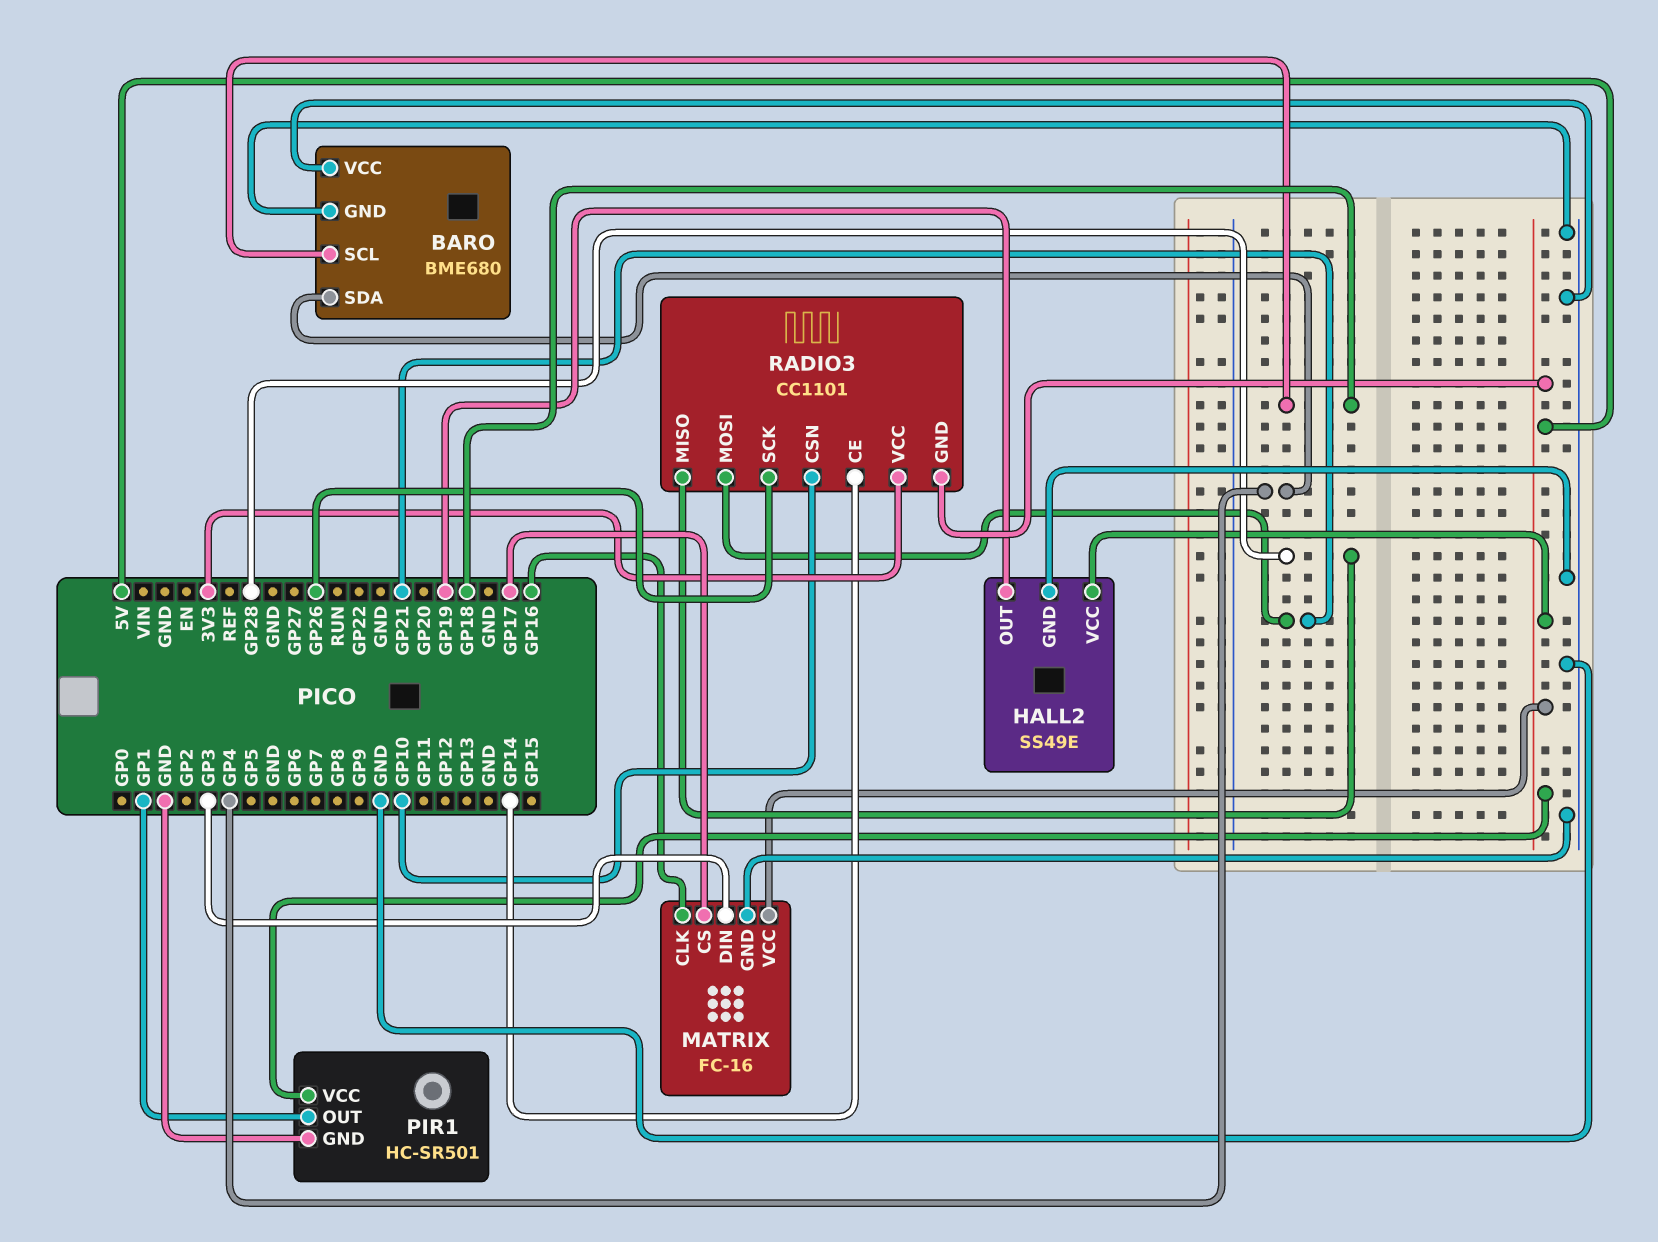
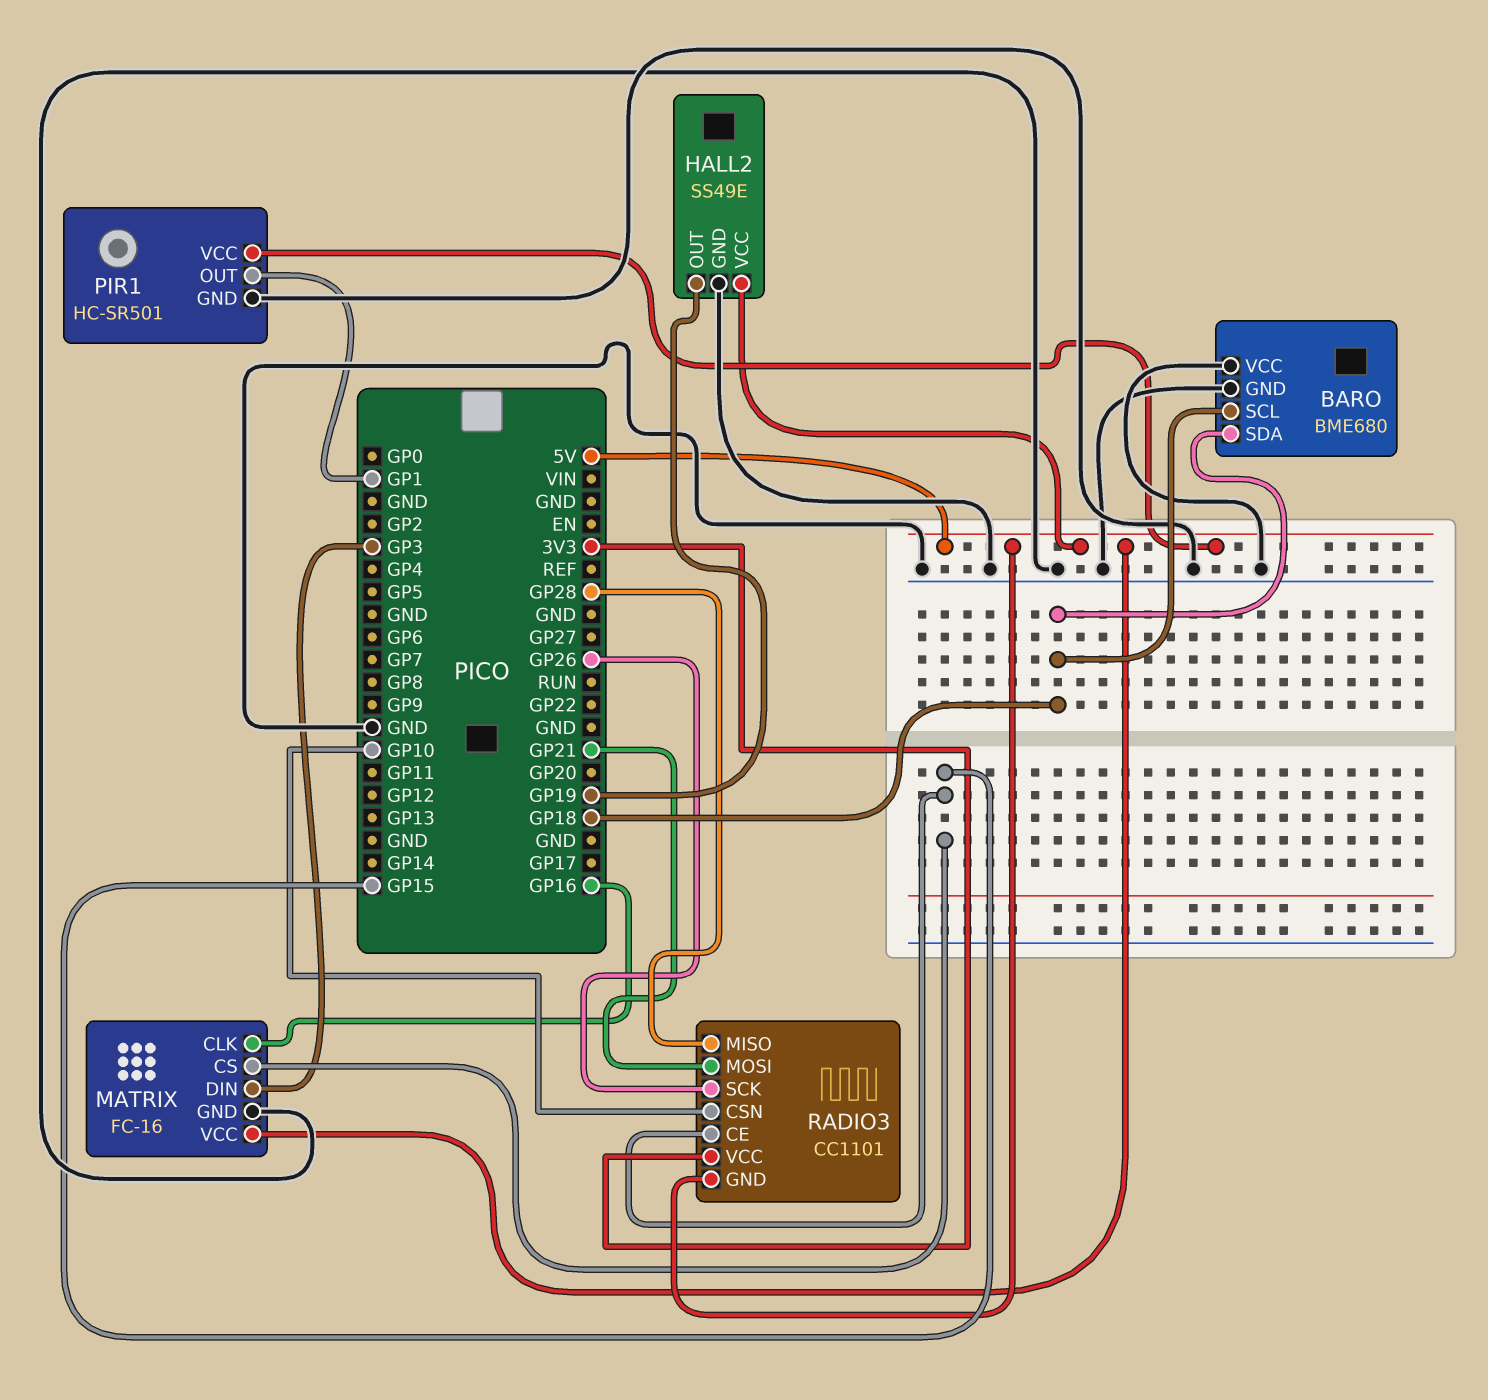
BARO pin SDA: GP4 -> GP18
MATRIX pin CS: GP17 -> GP15
RADIO3 pin CE: GP14 -> GP15

